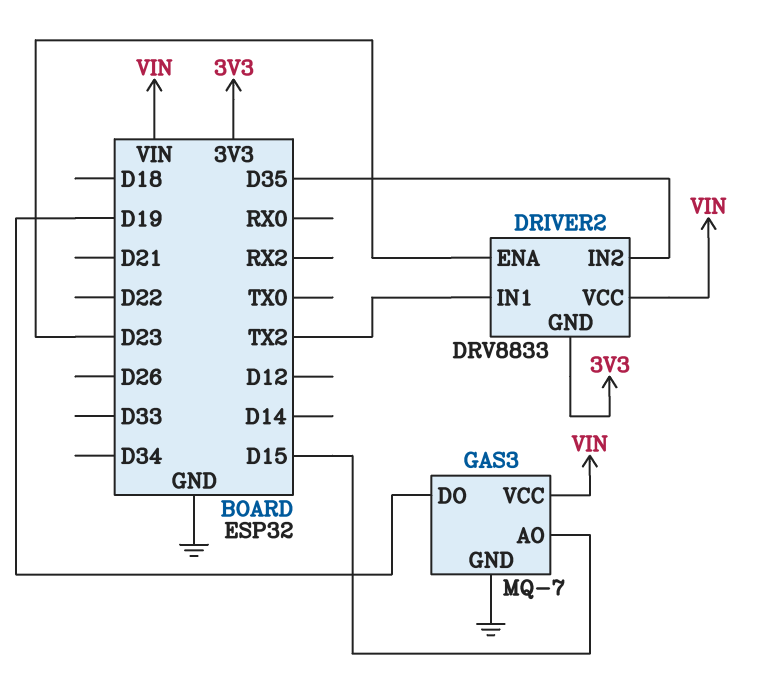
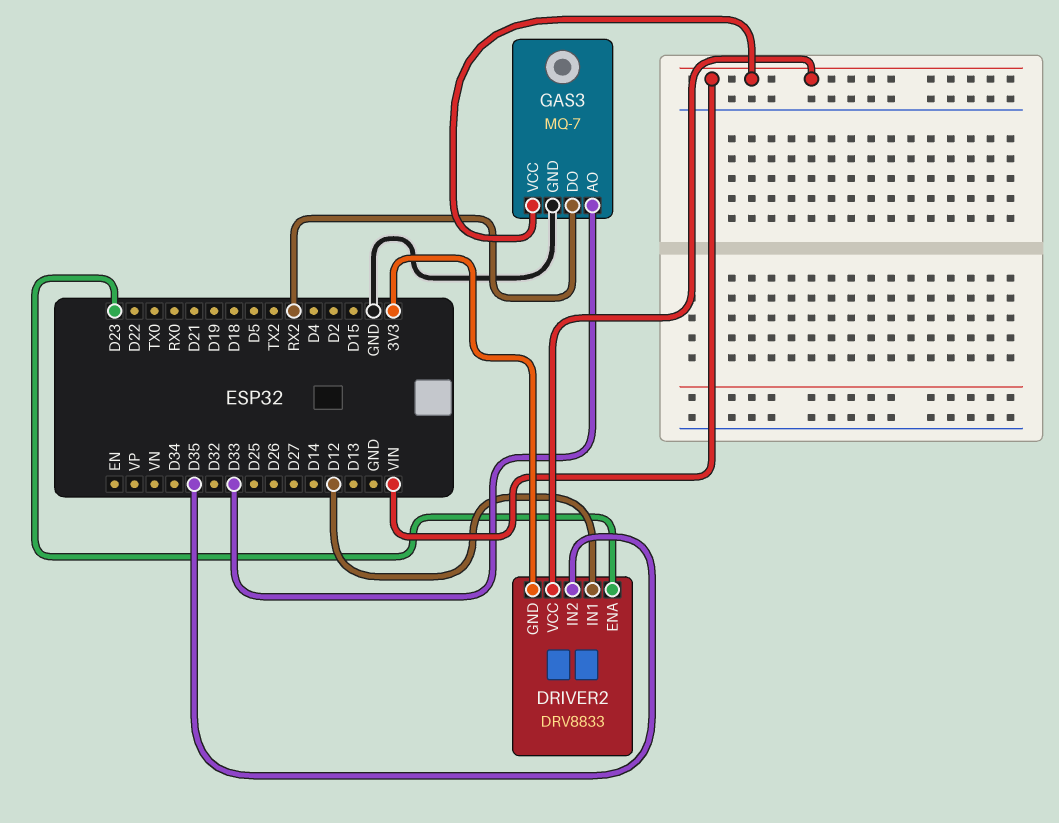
DRIVER2 pin IN1: TX2 -> D12
GAS3 pin AO: D15 -> D33
GAS3 pin DO: D19 -> RX2

